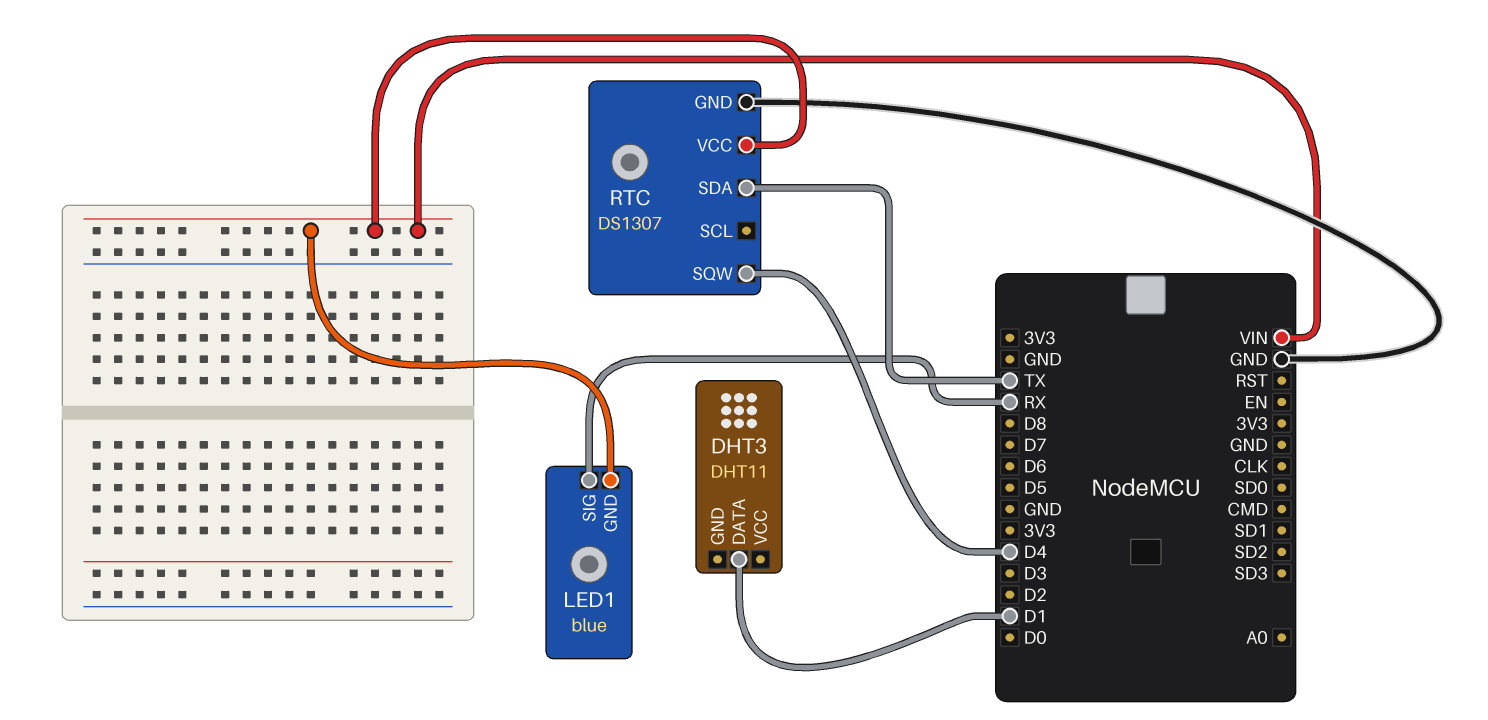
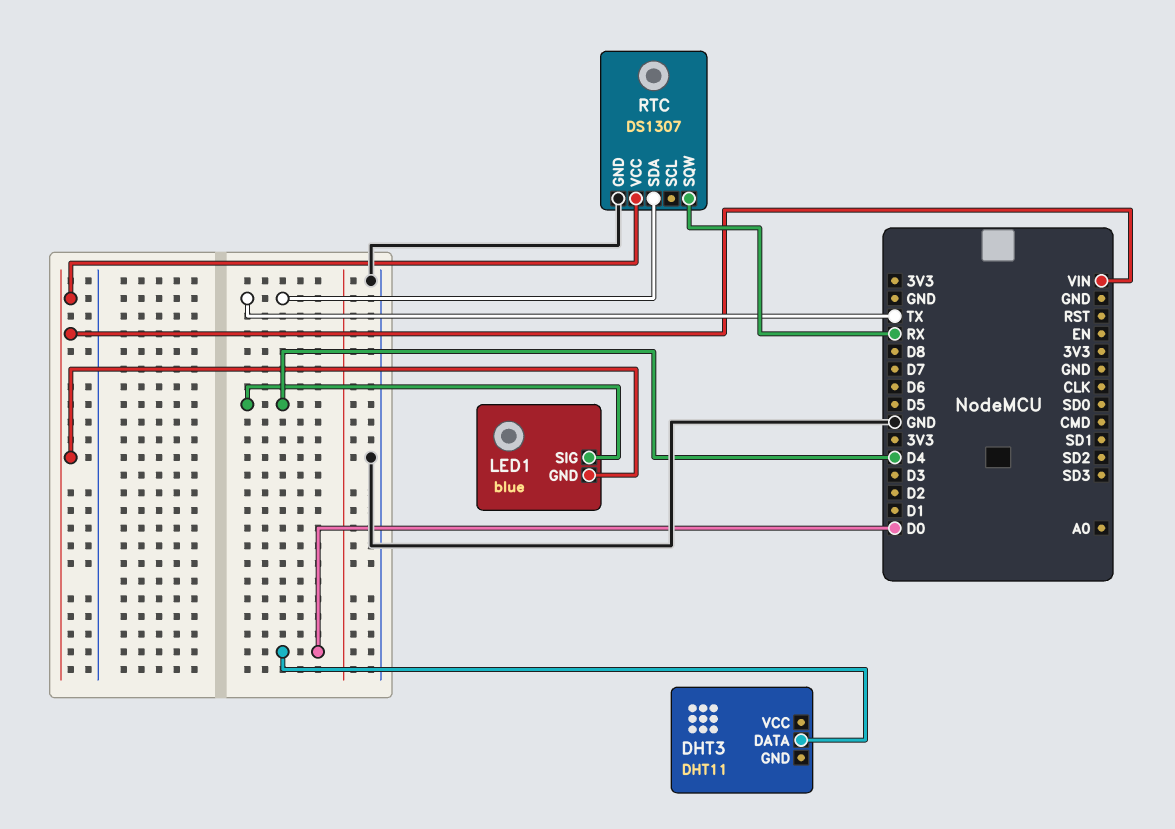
DHT3 pin DATA: D1 -> D0
LED1 pin SIG: RX -> D4
RTC pin SQW: D4 -> RX

